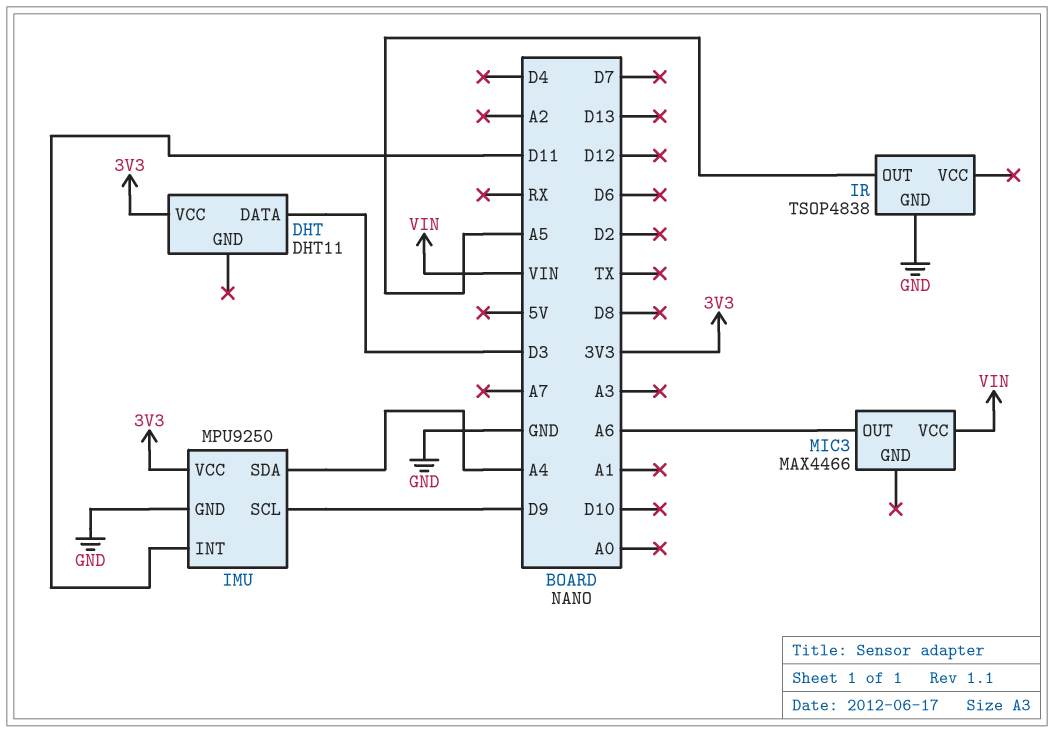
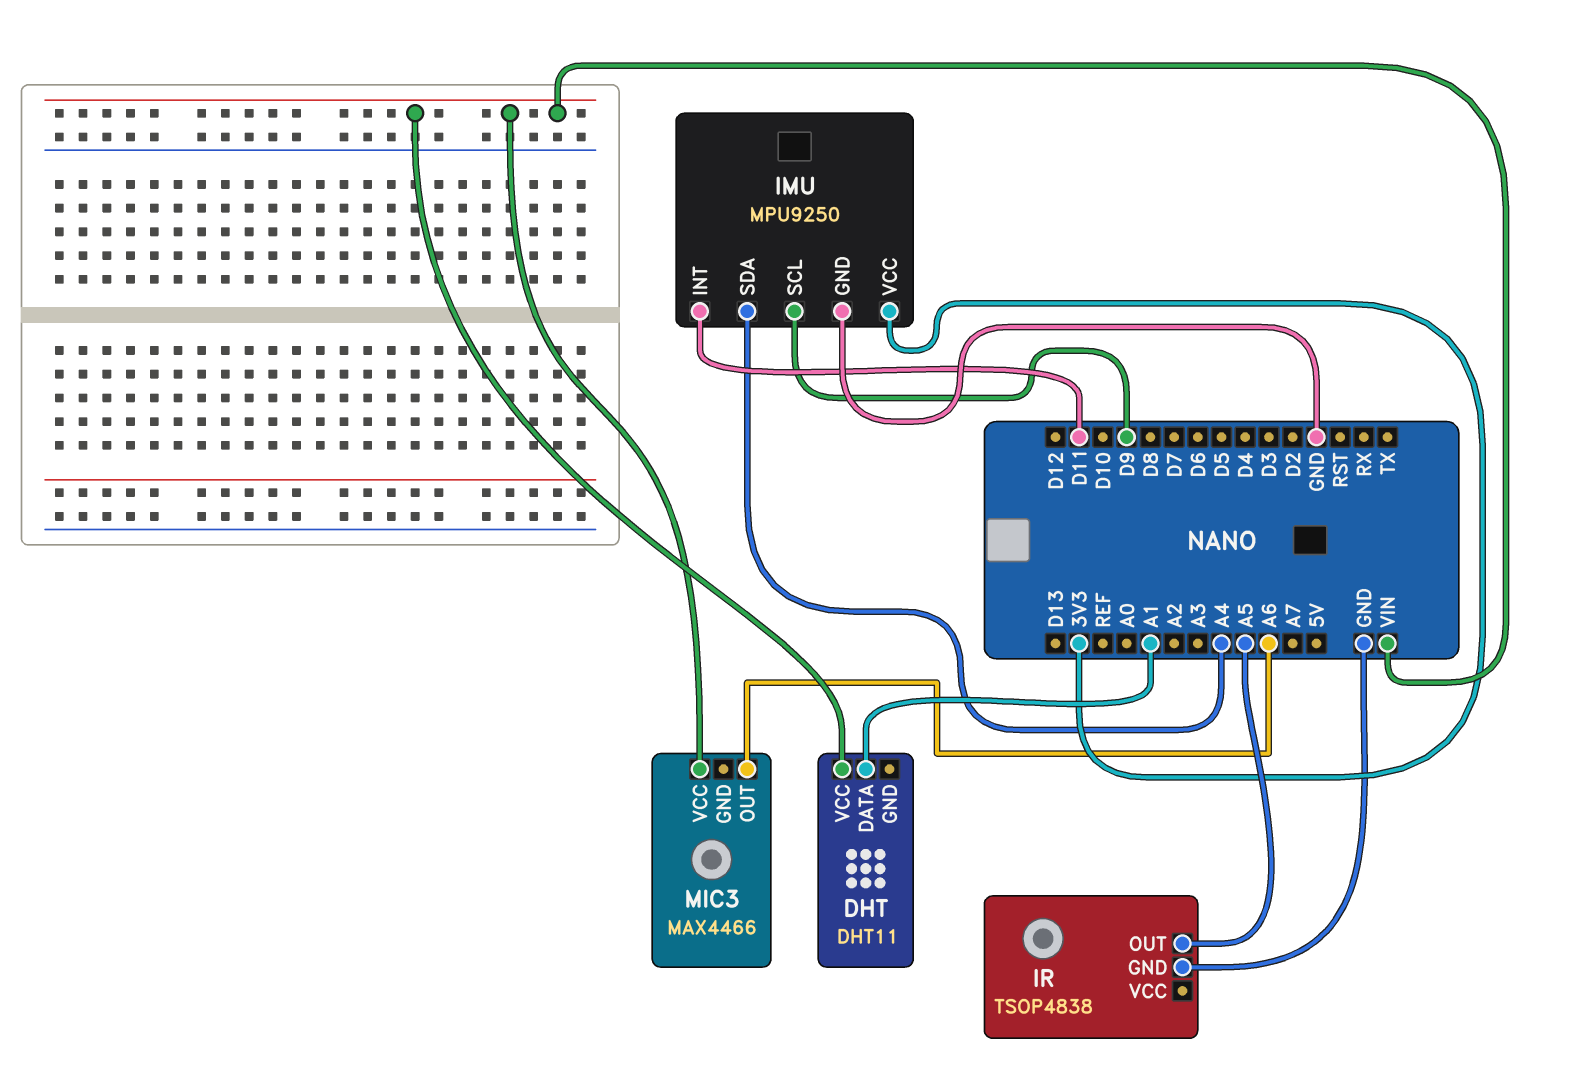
DHT pin DATA: D3 -> A1
DHT pin VCC: 3V3 -> VIN

